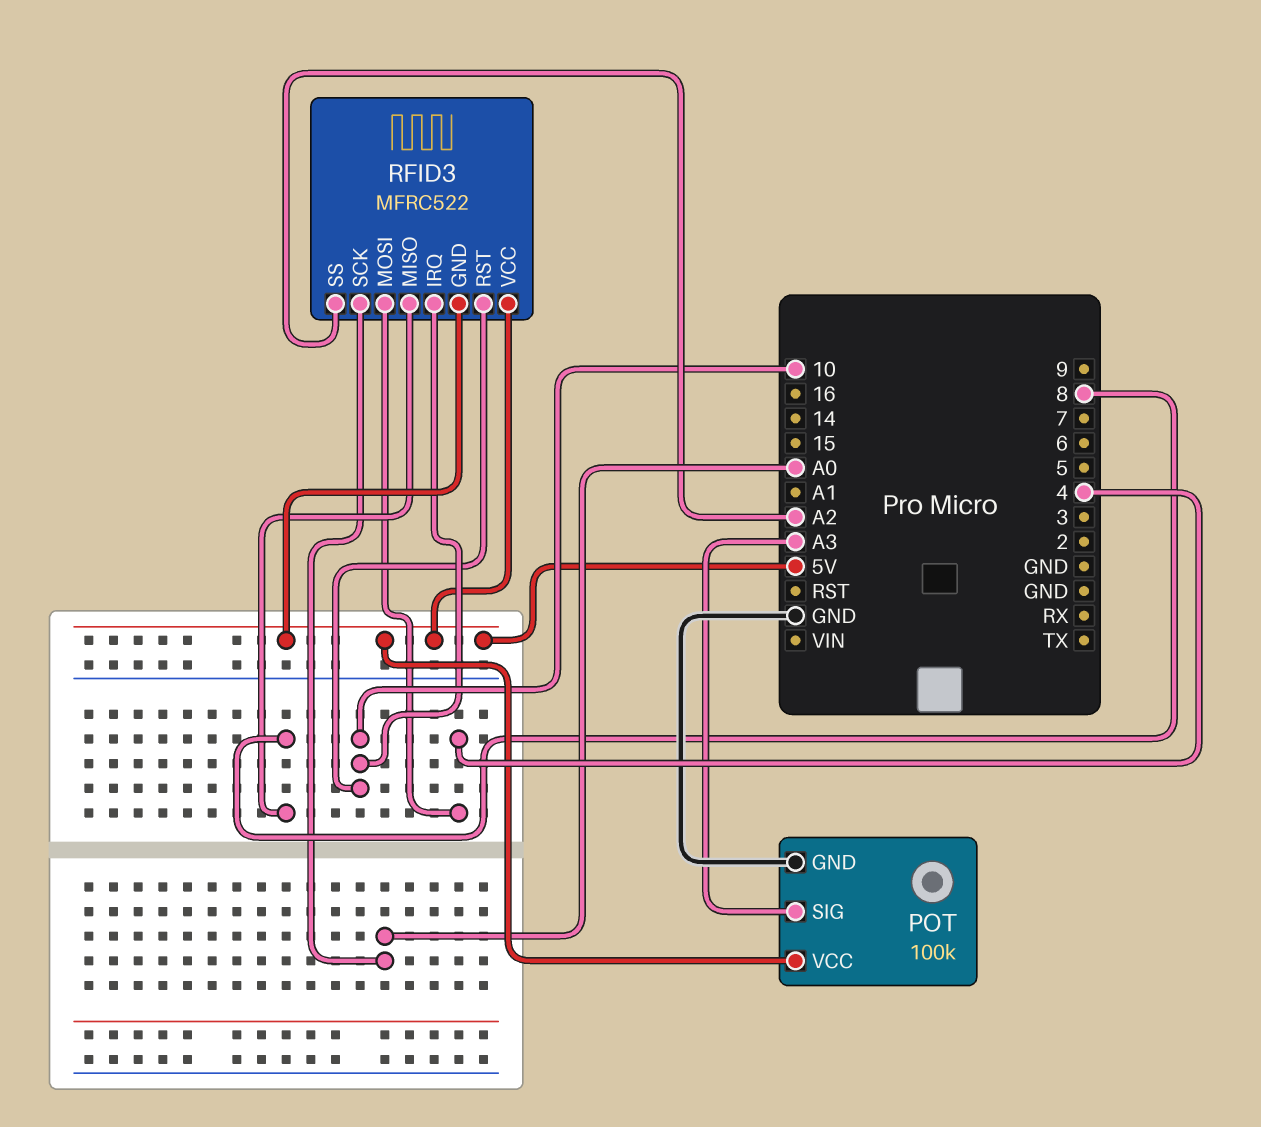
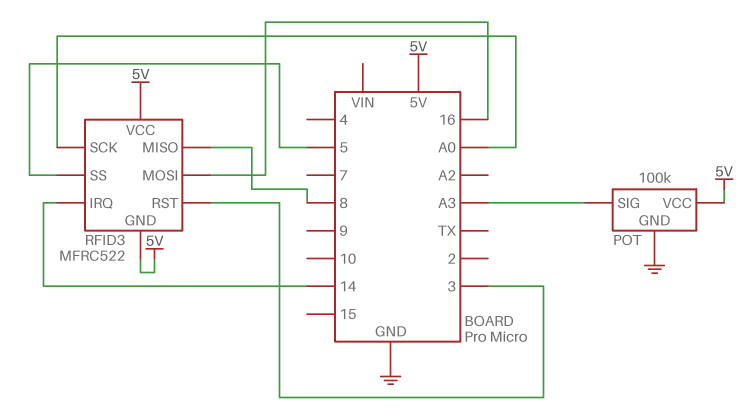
RFID3 pin IRQ: 10 -> 14
RFID3 pin MOSI: 4 -> 16
RFID3 pin RST: 10 -> 3
RFID3 pin SS: A2 -> 5

